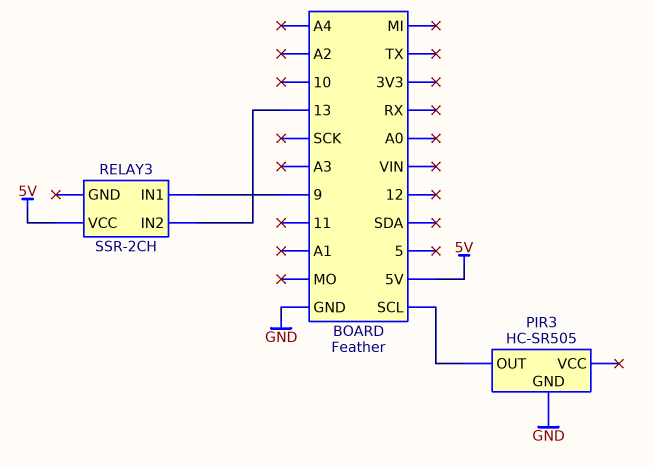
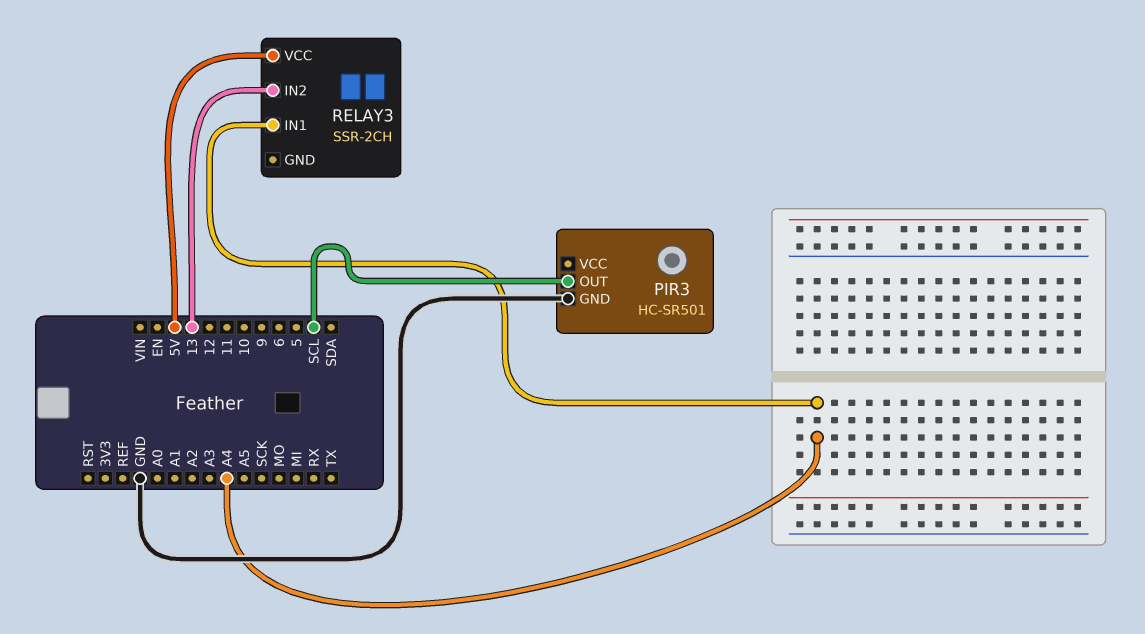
PIR3: HC-SR505 -> HC-SR501
RELAY3 pin IN1: 9 -> A4

